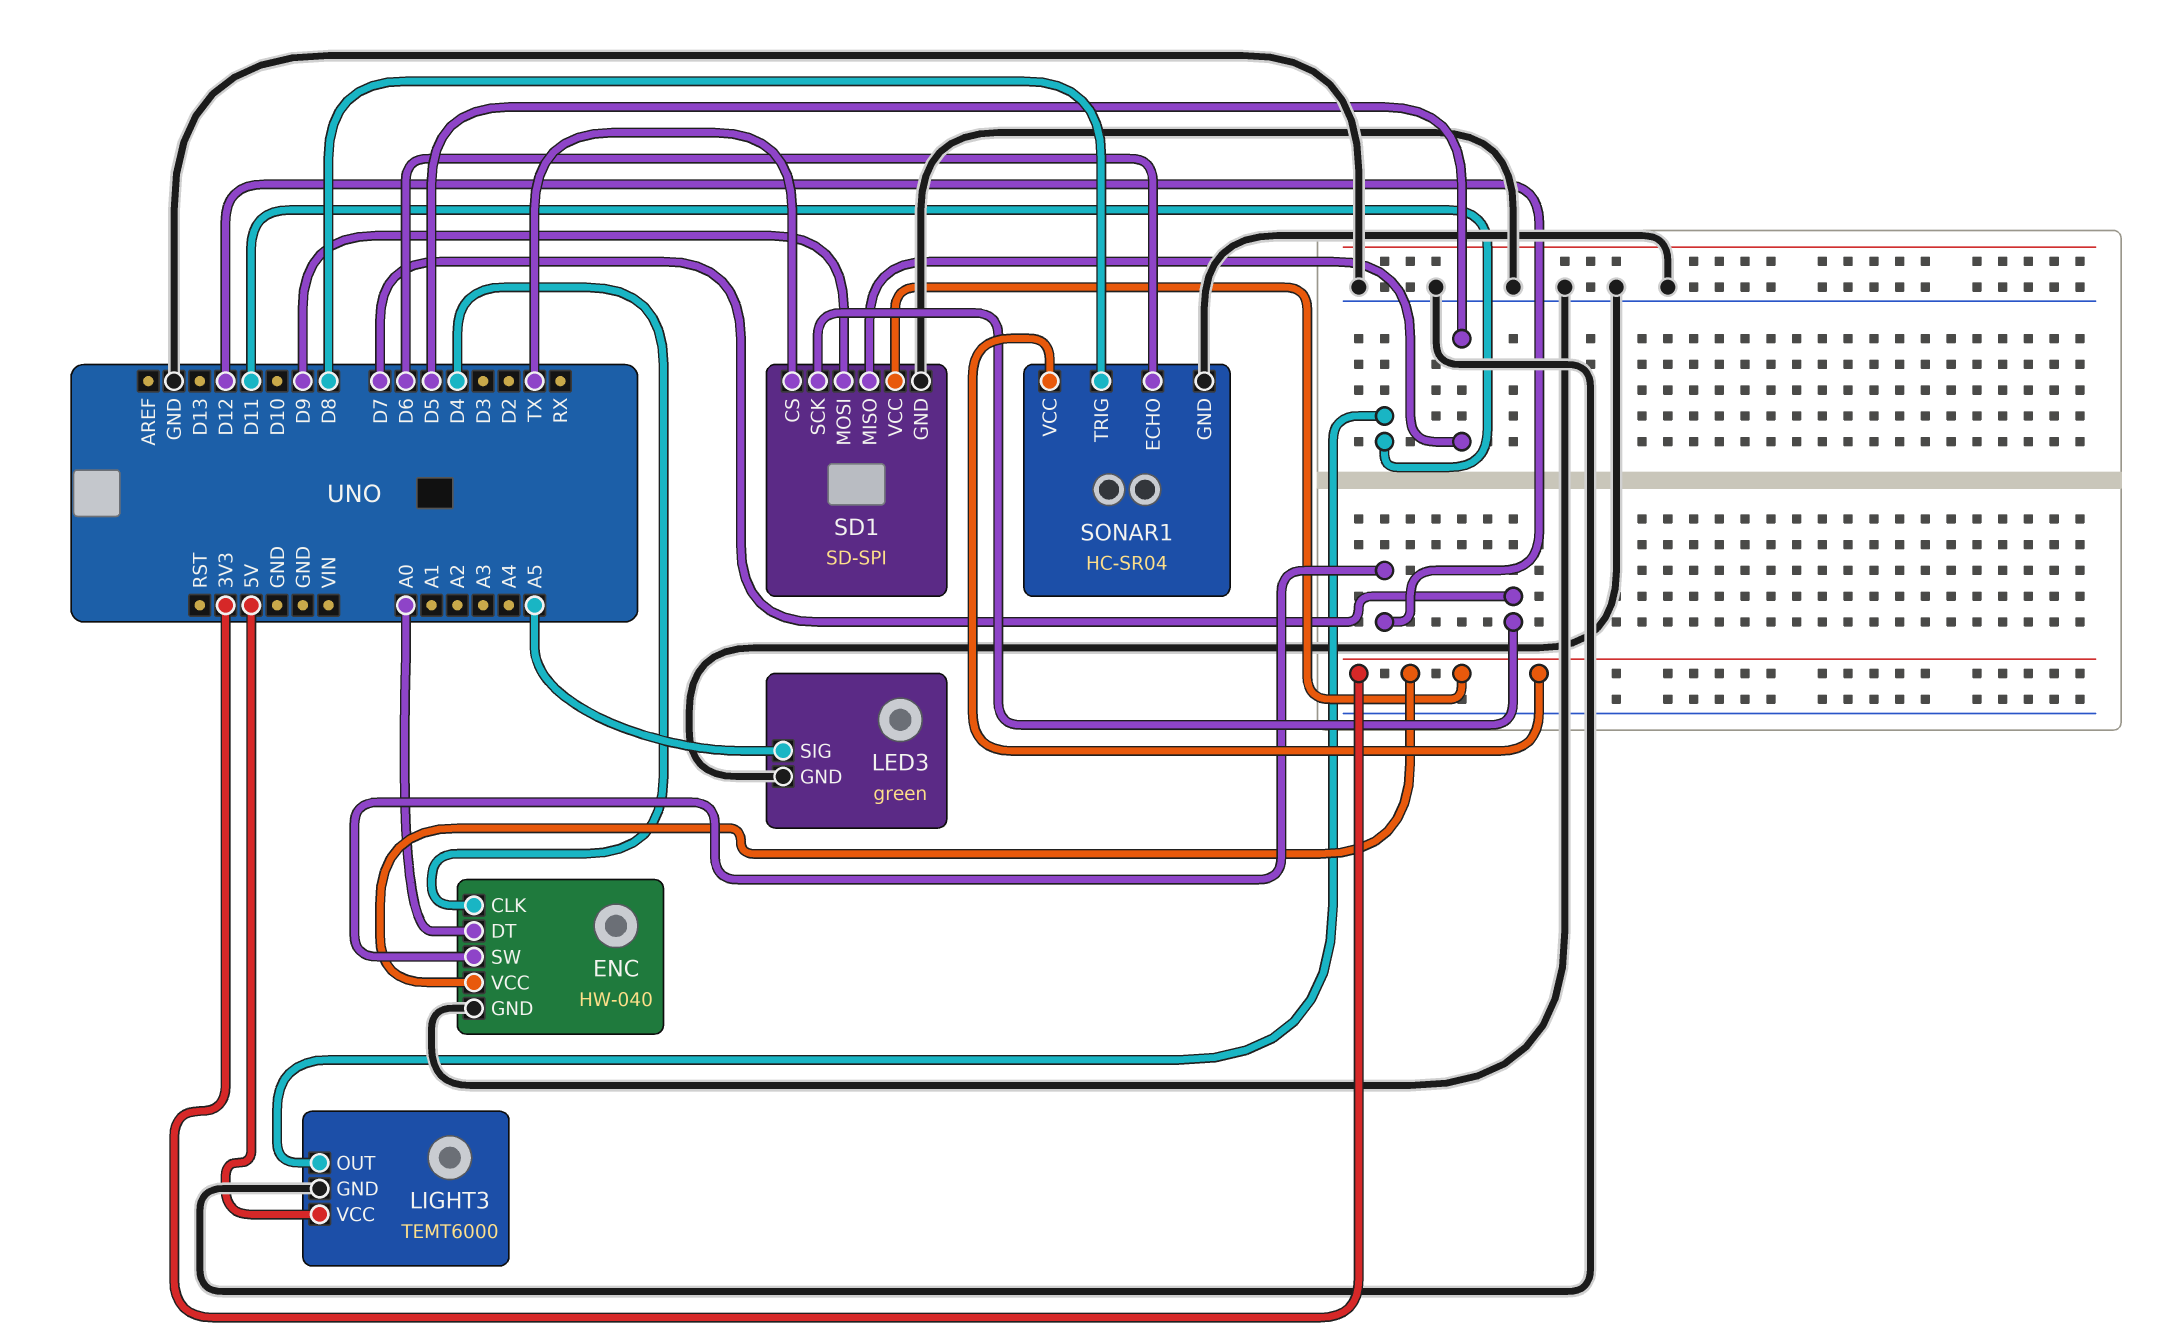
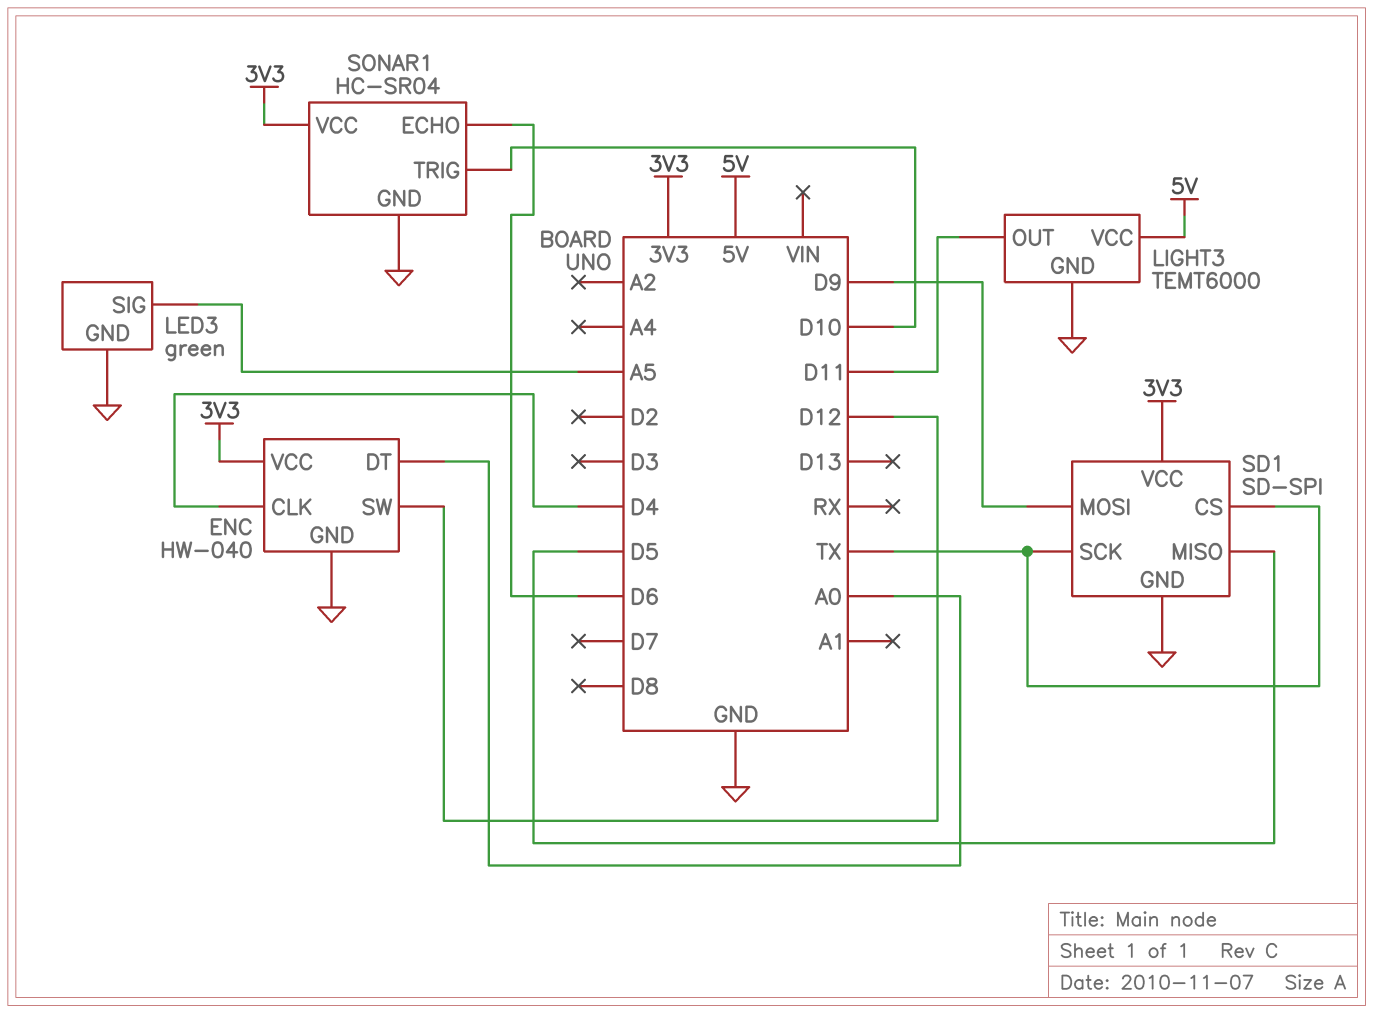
SD1 pin SCK: D7 -> TX
SONAR1 pin TRIG: D8 -> D10

